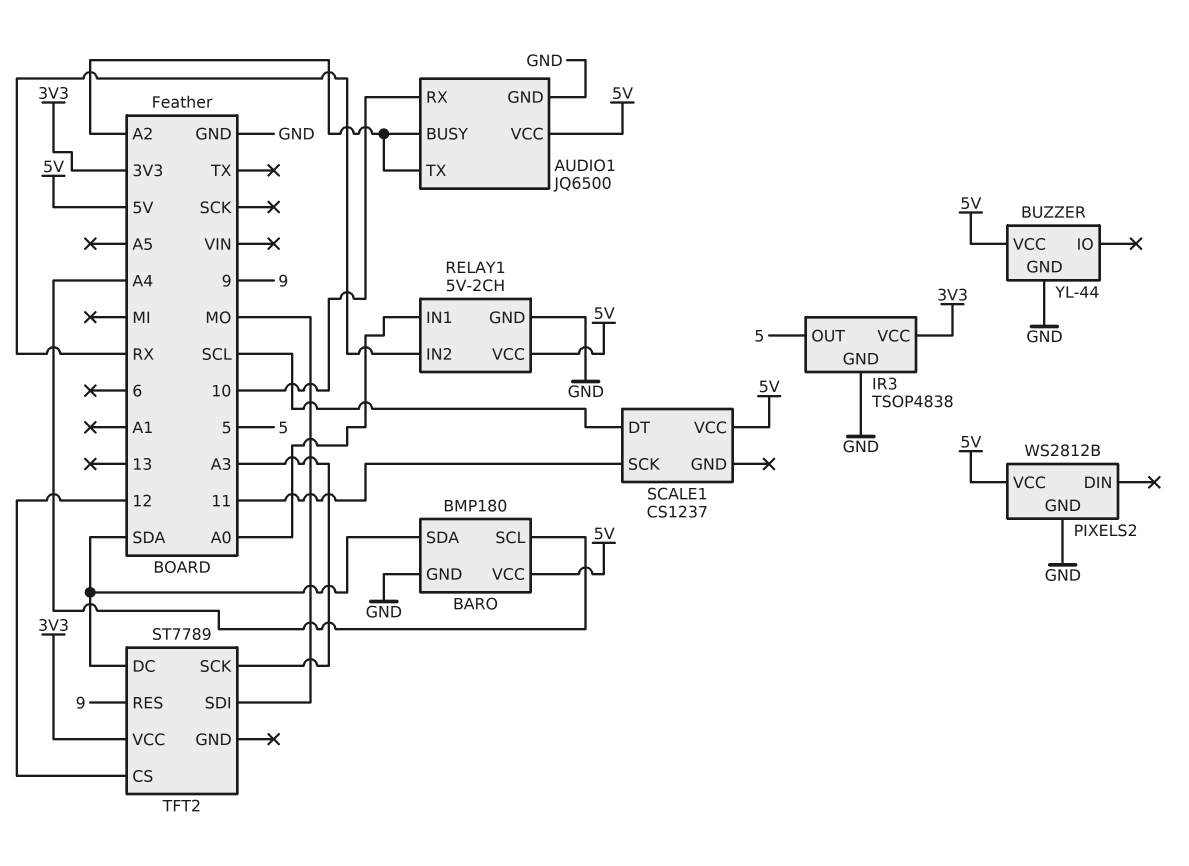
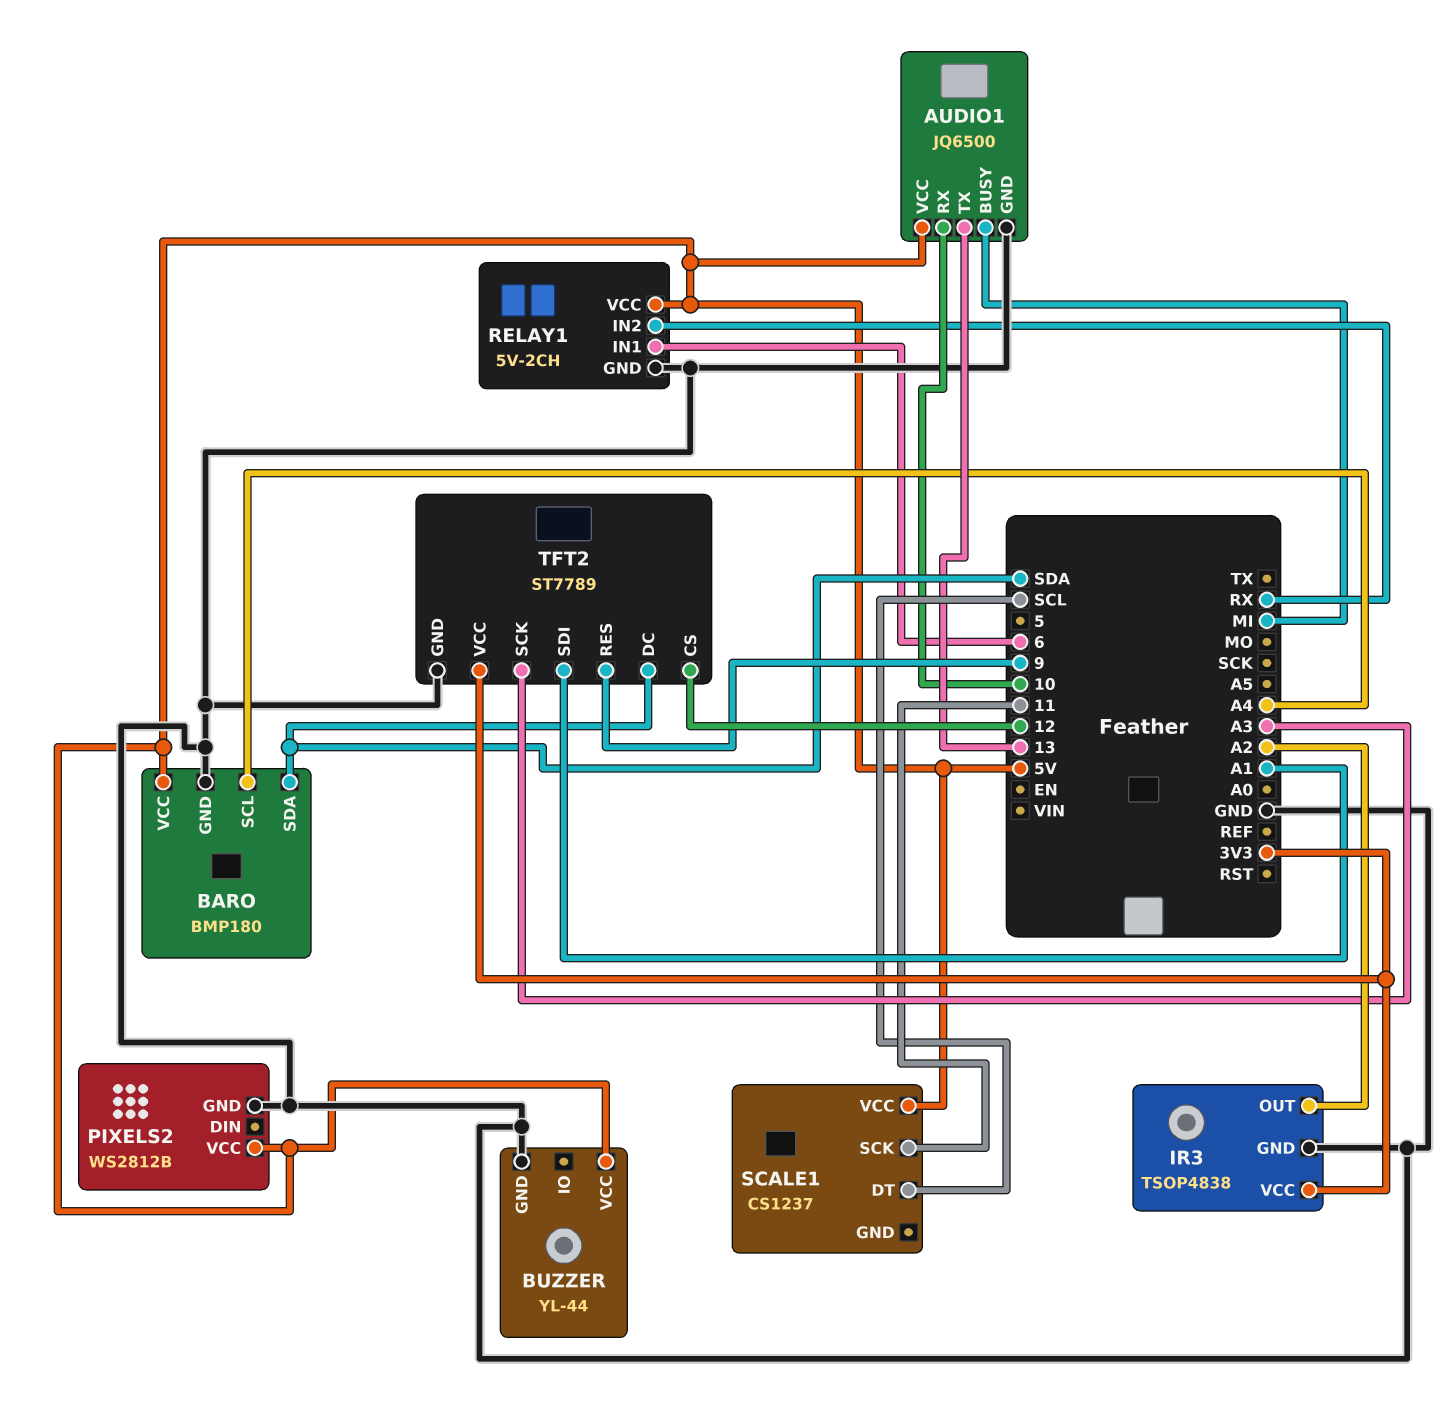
AUDIO1 pin BUSY: A2 -> MI
AUDIO1 pin TX: A2 -> 13
IR3 pin OUT: 5 -> A2
RELAY1 pin IN1: A0 -> 6
TFT2 pin GND: none -> GND
TFT2 pin SDI: MO -> A1

